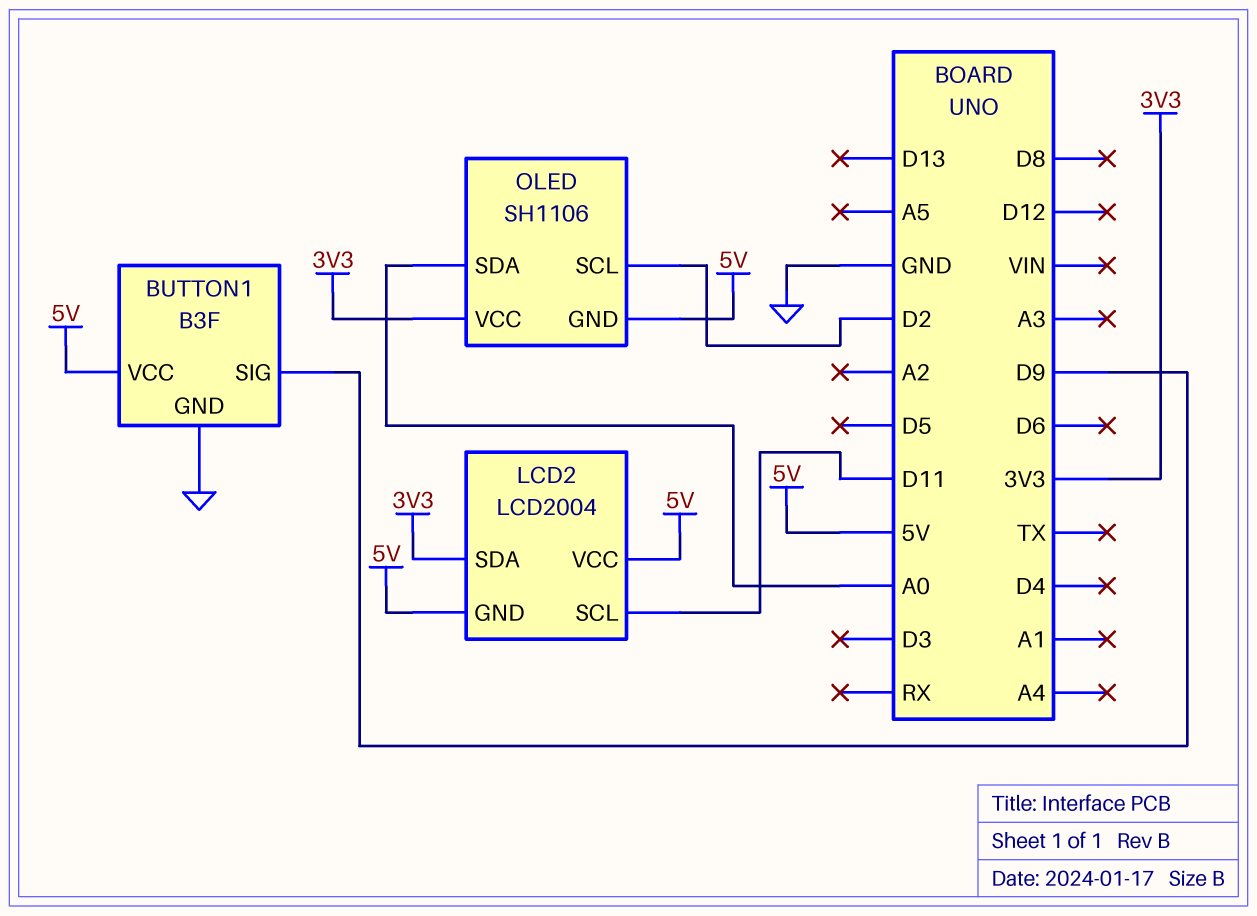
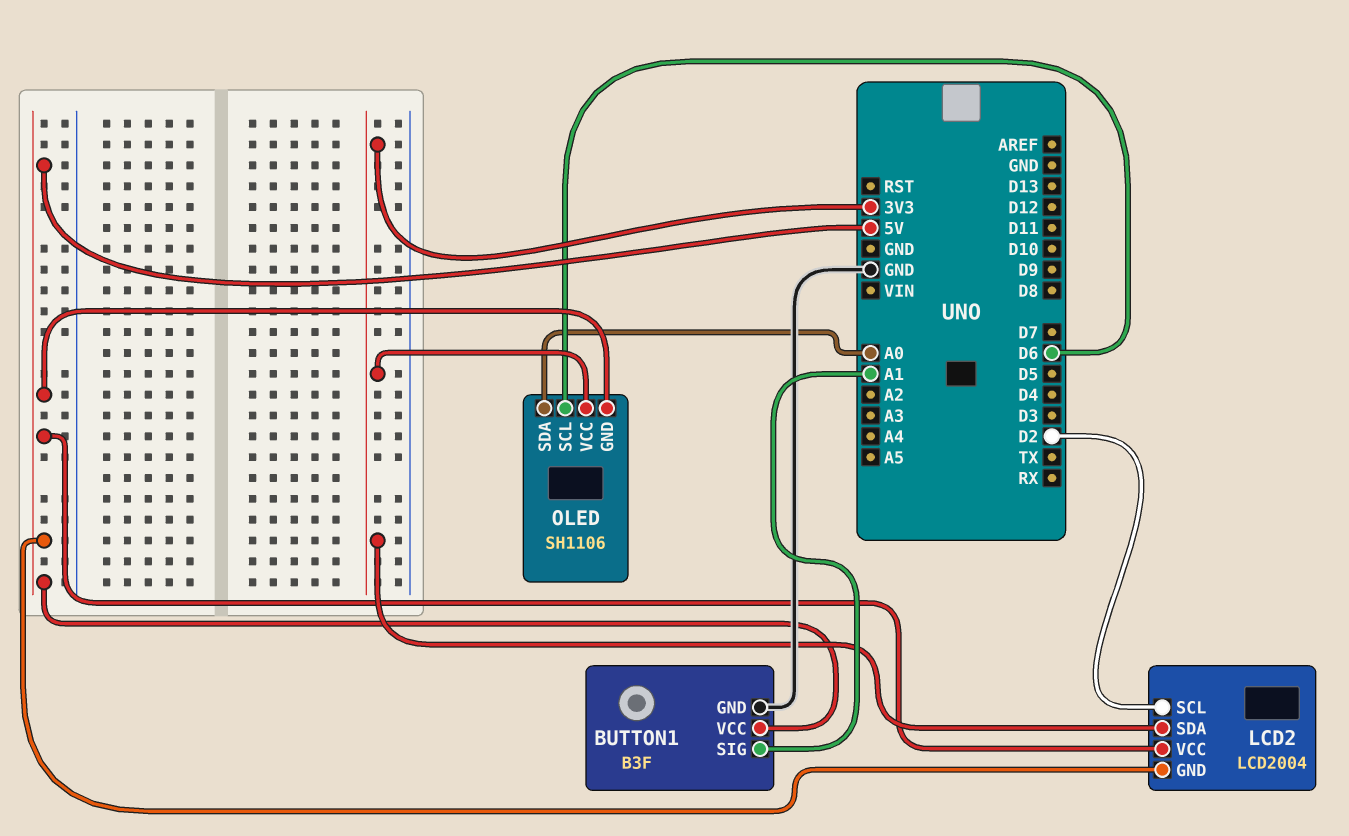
BUTTON1 pin SIG: D9 -> A1
LCD2 pin SCL: D11 -> D2
OLED pin SCL: D2 -> D6

